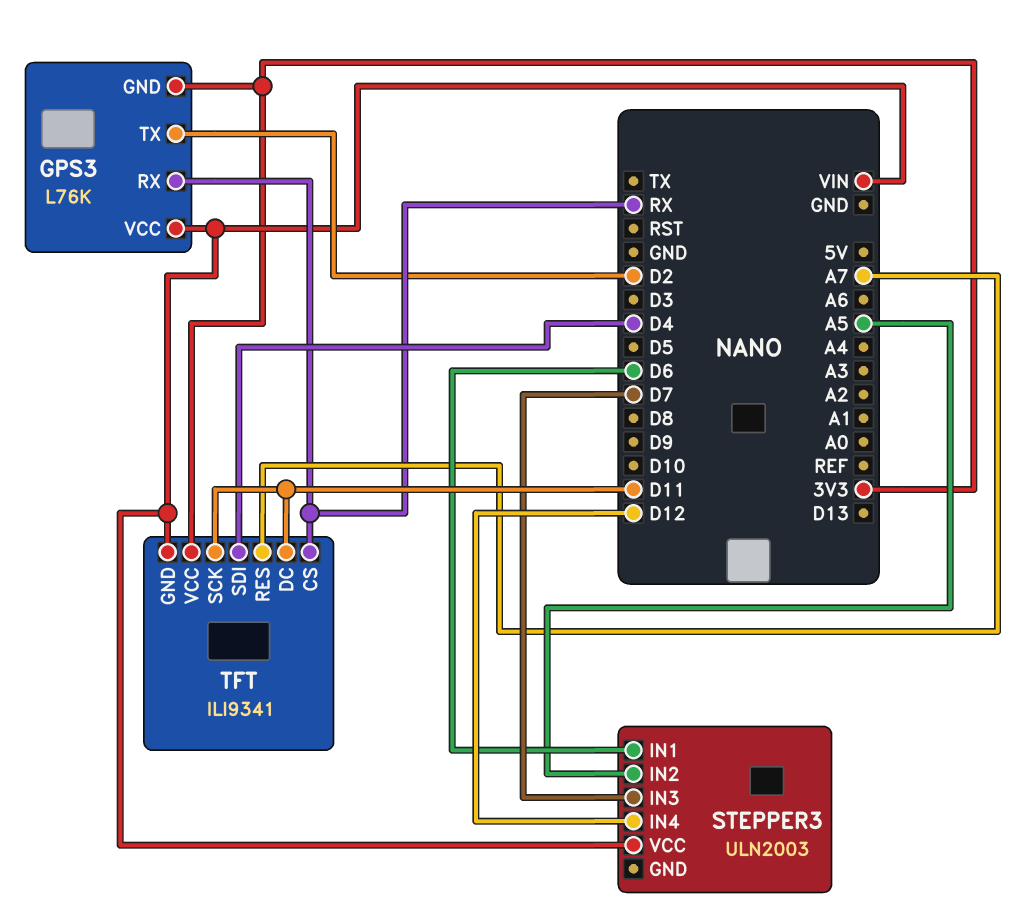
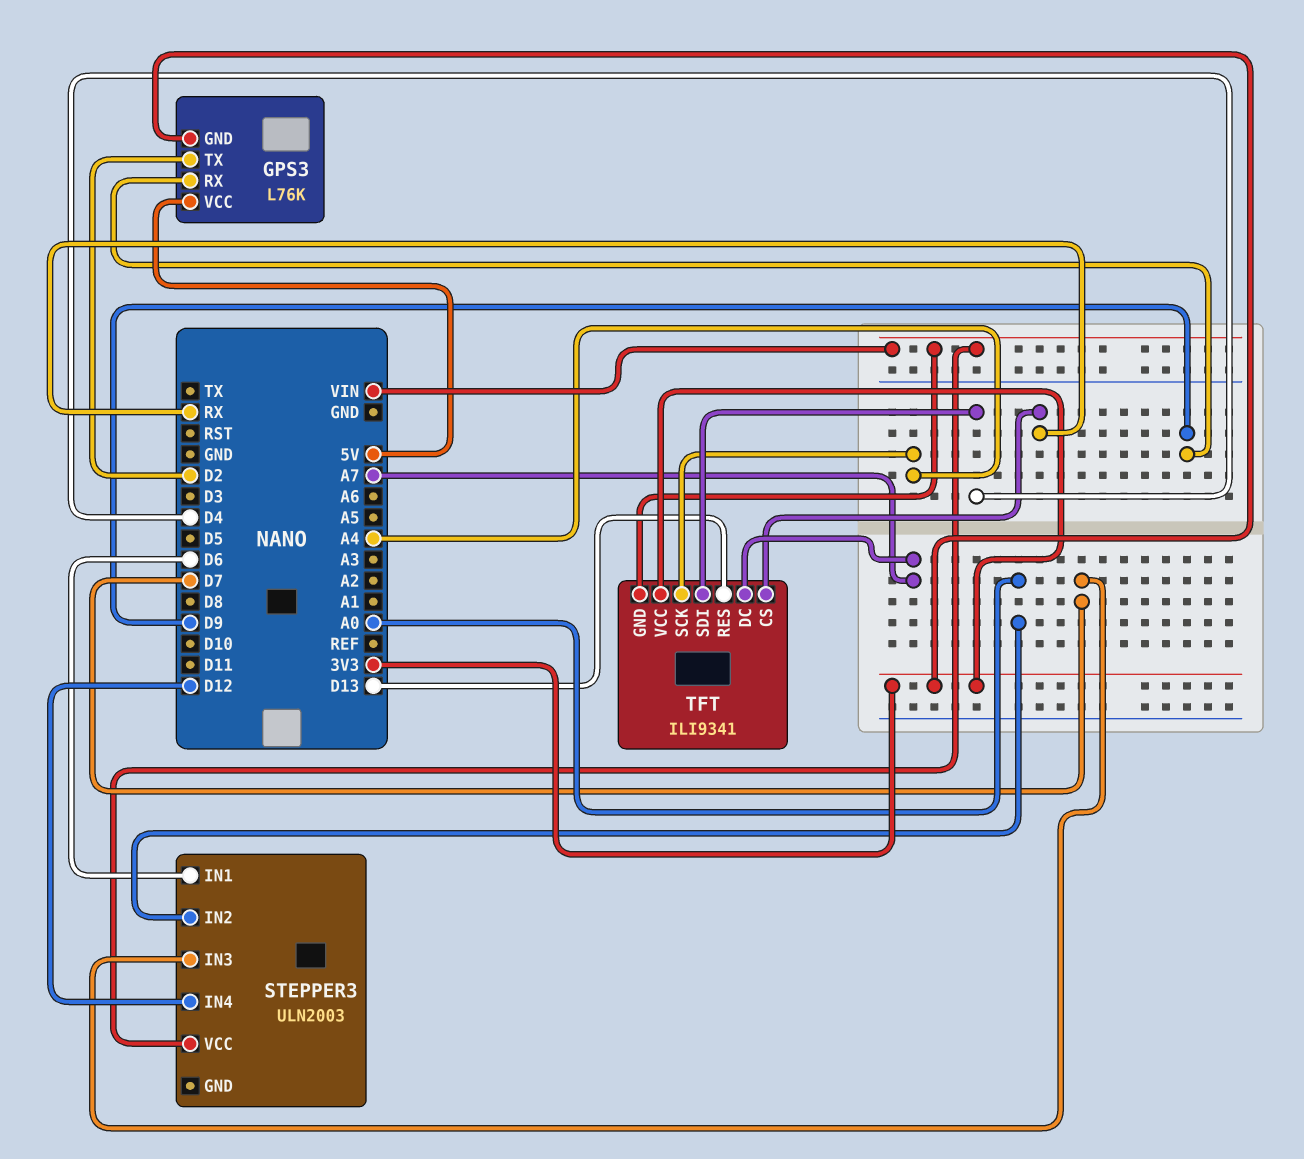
GPS3 pin RX: RX -> D9
GPS3 pin VCC: VIN -> 5V
STEPPER3 pin IN2: A5 -> A0
TFT pin DC: D11 -> A7
TFT pin RES: A7 -> D13
TFT pin SCK: D11 -> A4

